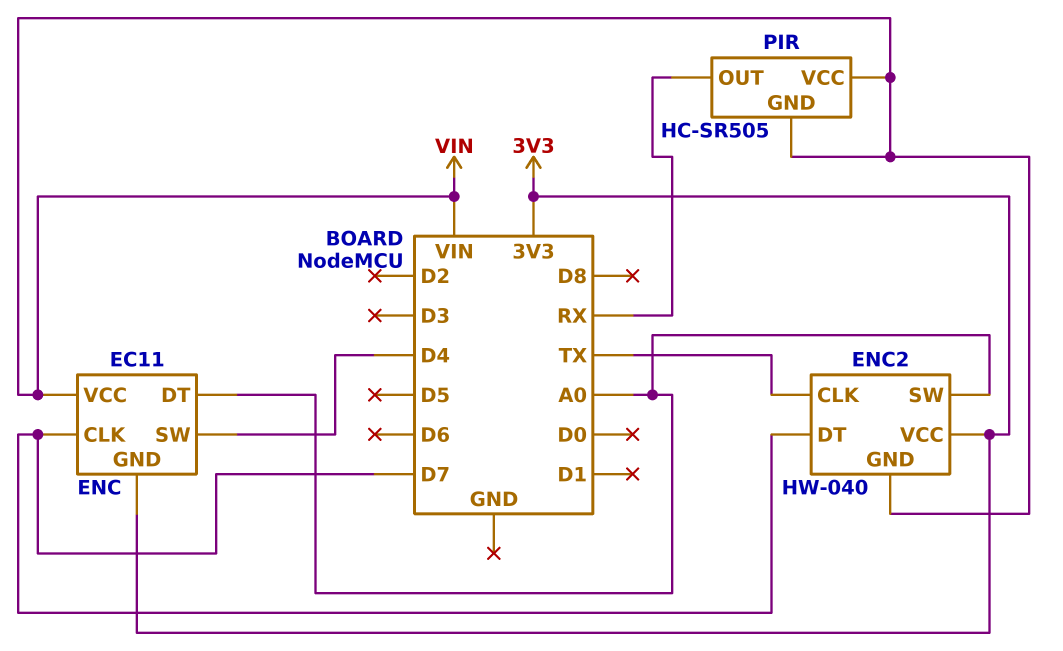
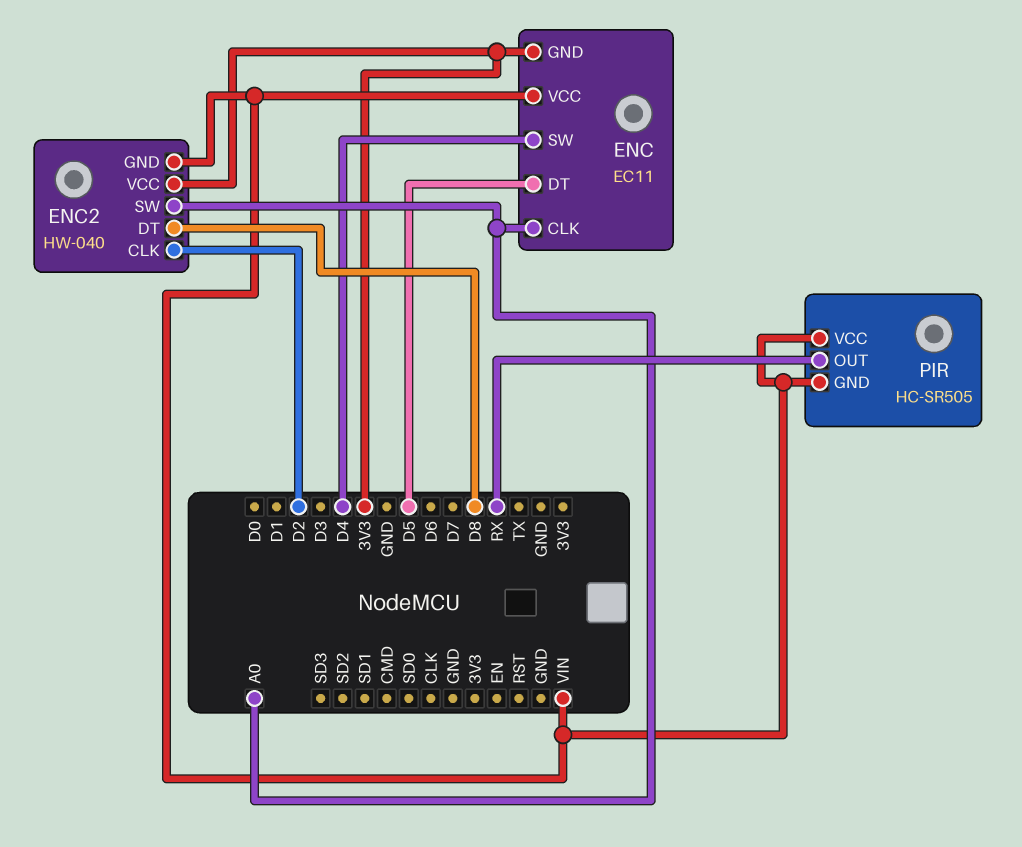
ENC pin CLK: D7 -> A0
ENC pin DT: A0 -> D5
ENC2 pin CLK: TX -> D2
ENC2 pin DT: D7 -> D8

